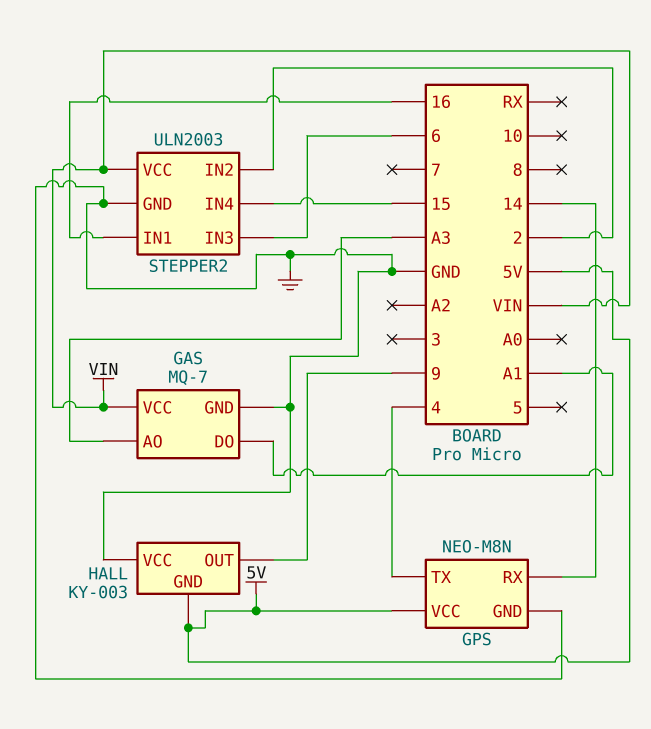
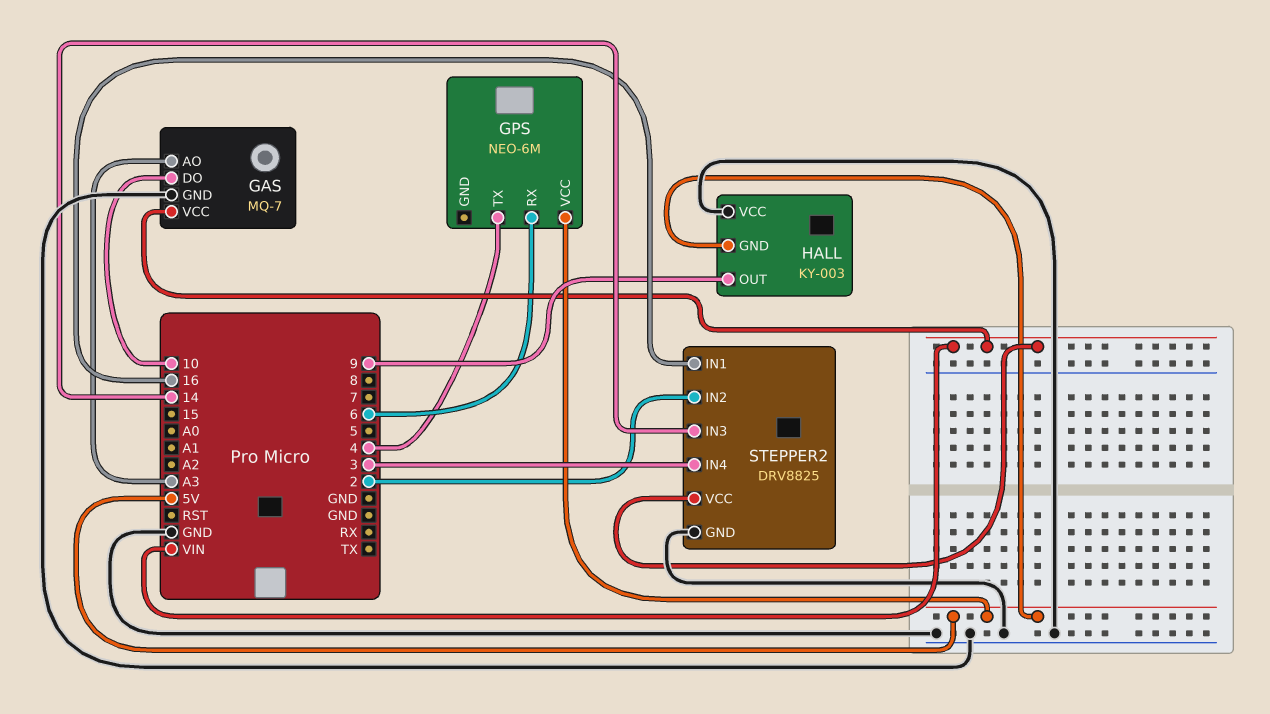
GAS pin DO: A1 -> 10
GPS: NEO-M8N -> NEO-6M
GPS pin GND: GND -> none
GPS pin RX: 14 -> 6
STEPPER2: ULN2003 -> DRV8825
STEPPER2 pin IN3: 6 -> 14
STEPPER2 pin IN4: 15 -> 3

